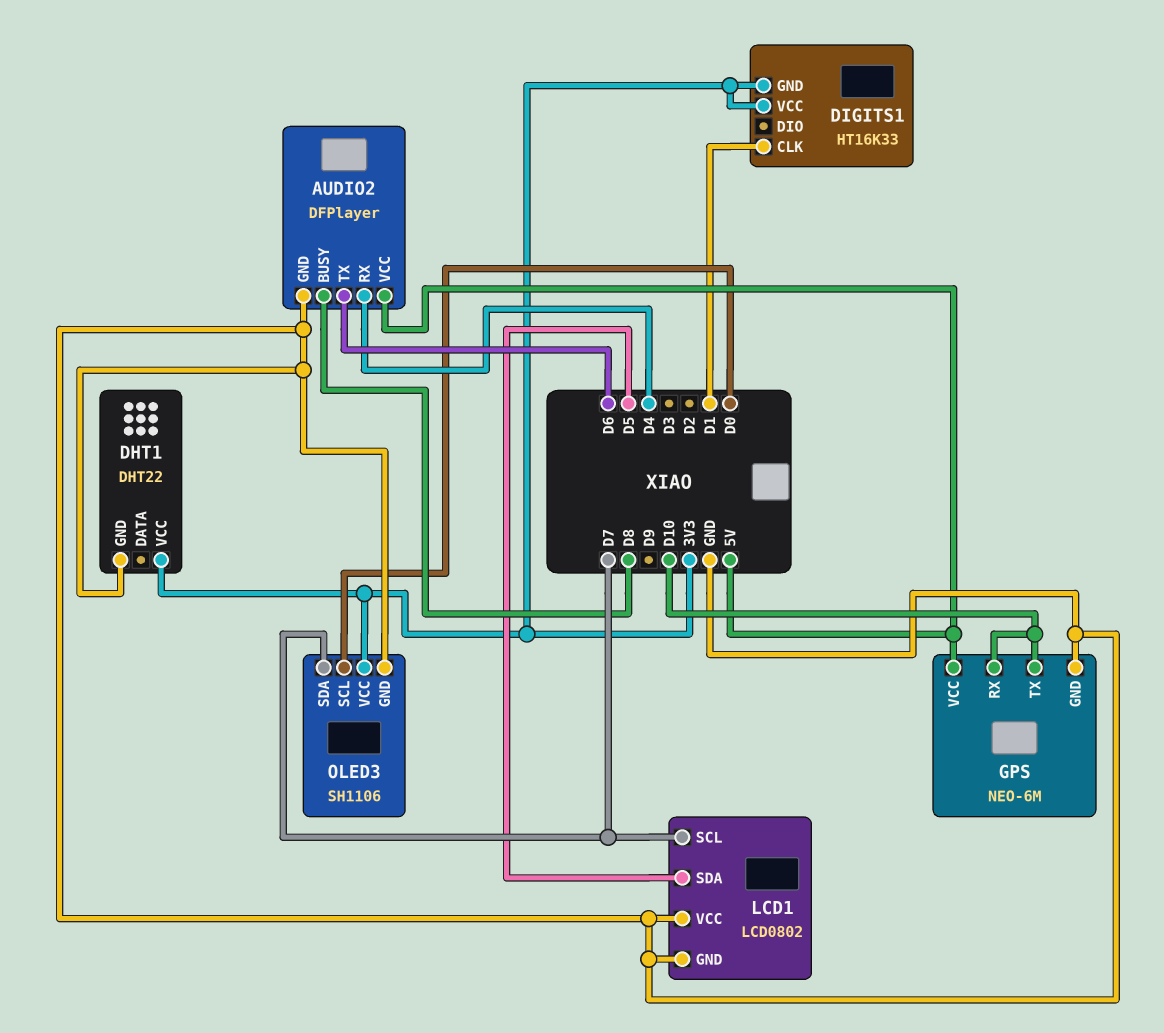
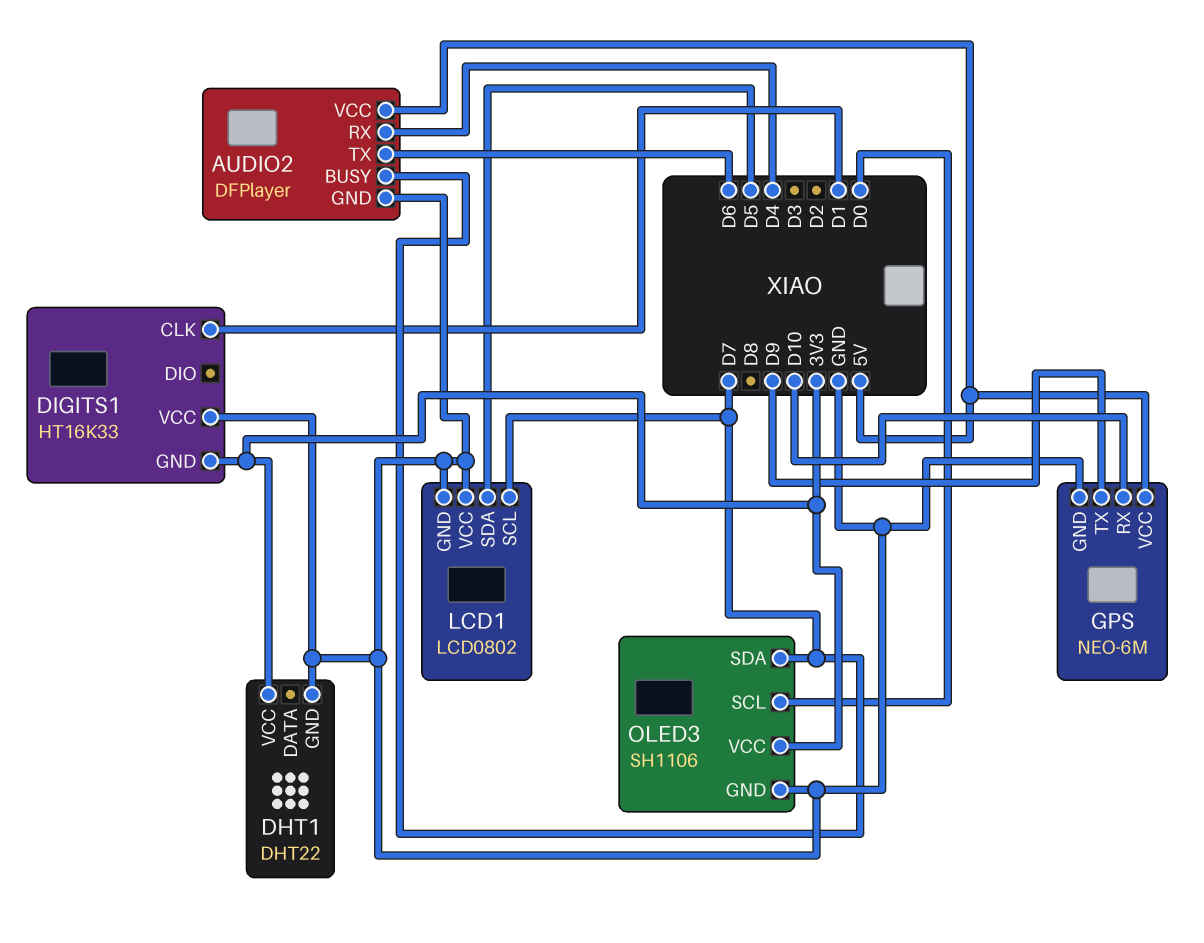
AUDIO2 pin BUSY: D8 -> D7
DIGITS1 pin VCC: 3V3 -> GND
GPS pin TX: D10 -> D9

